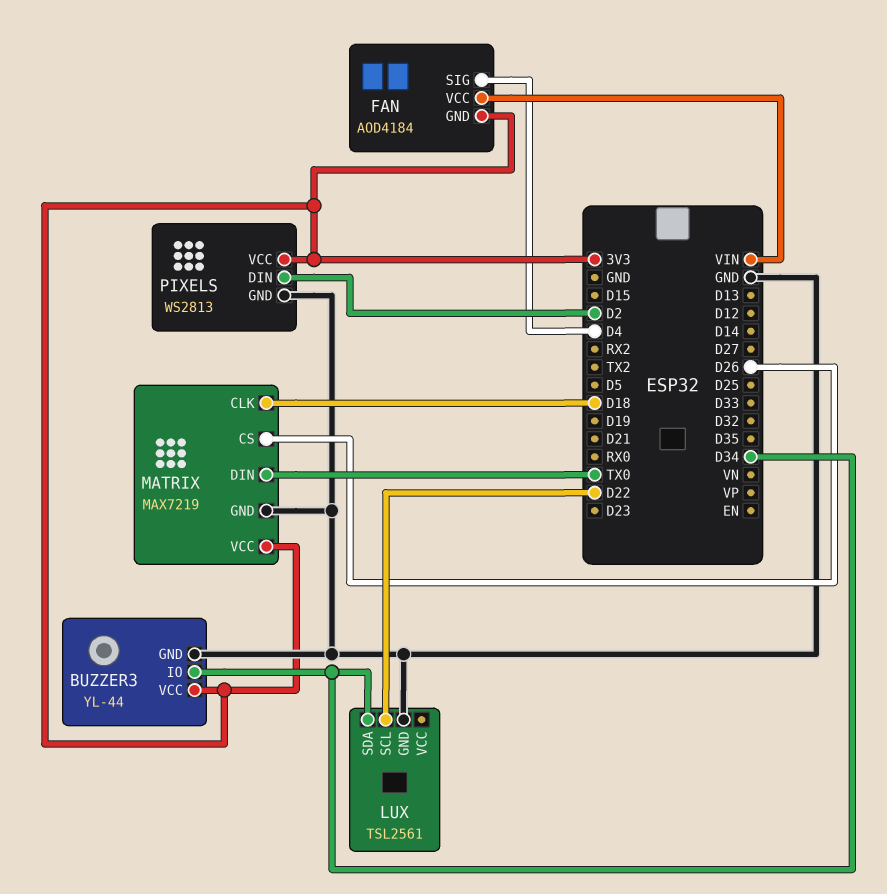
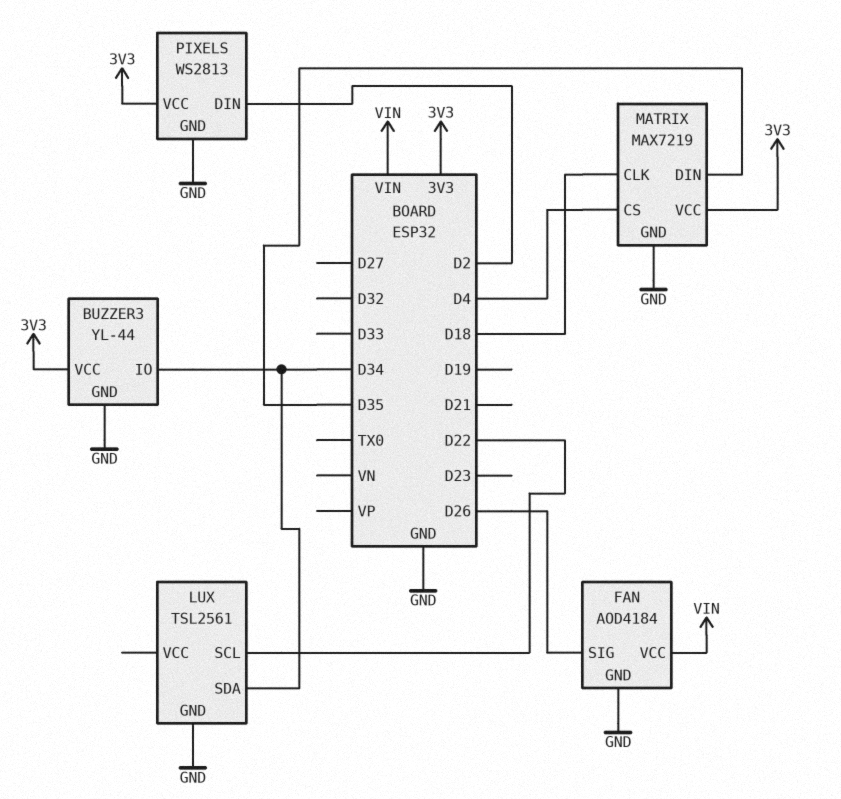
FAN pin GND: 3V3 -> GND
FAN pin SIG: D4 -> D26
MATRIX pin CS: D26 -> D4
MATRIX pin DIN: TX0 -> D35

